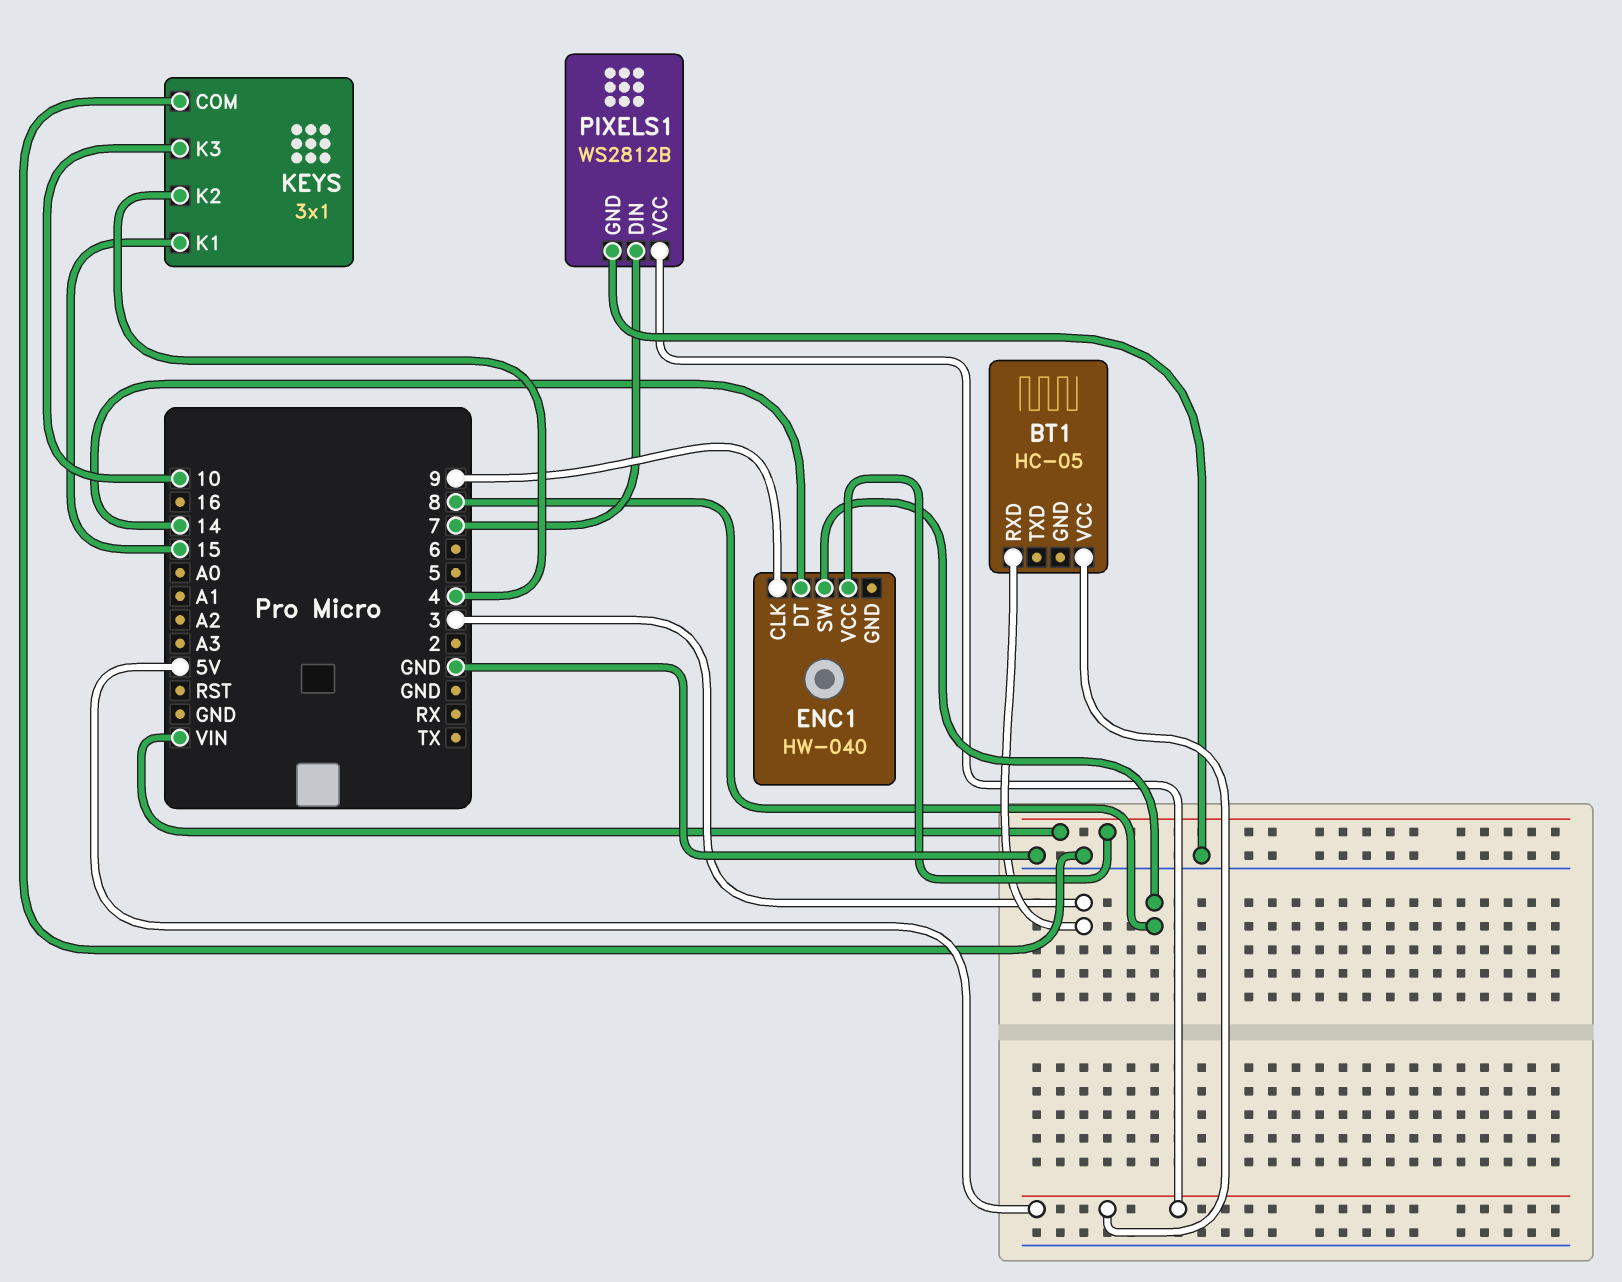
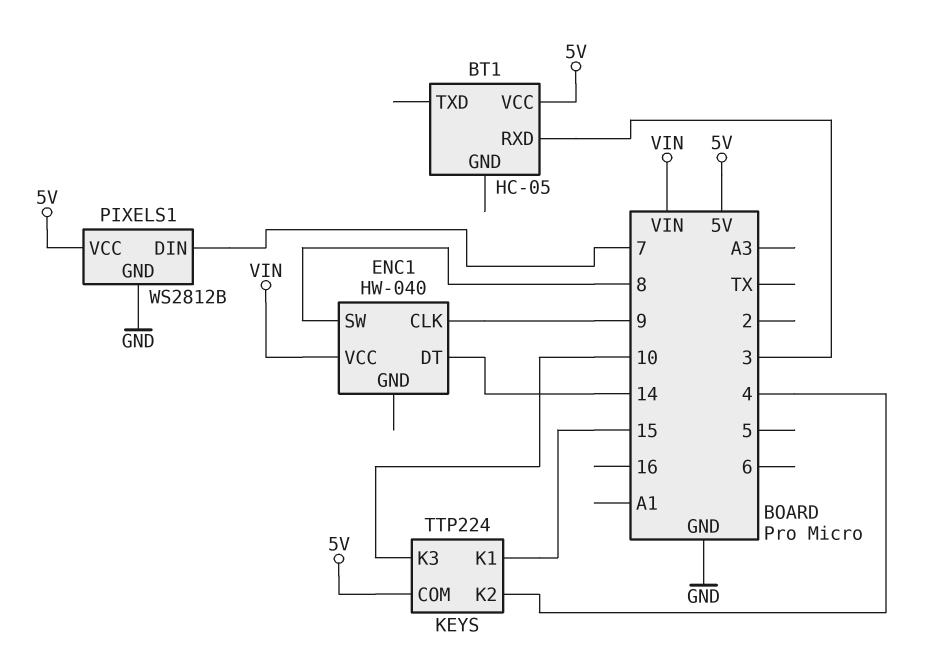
KEYS: 3x1 -> TTP224
KEYS pin COM: GND -> 5V

